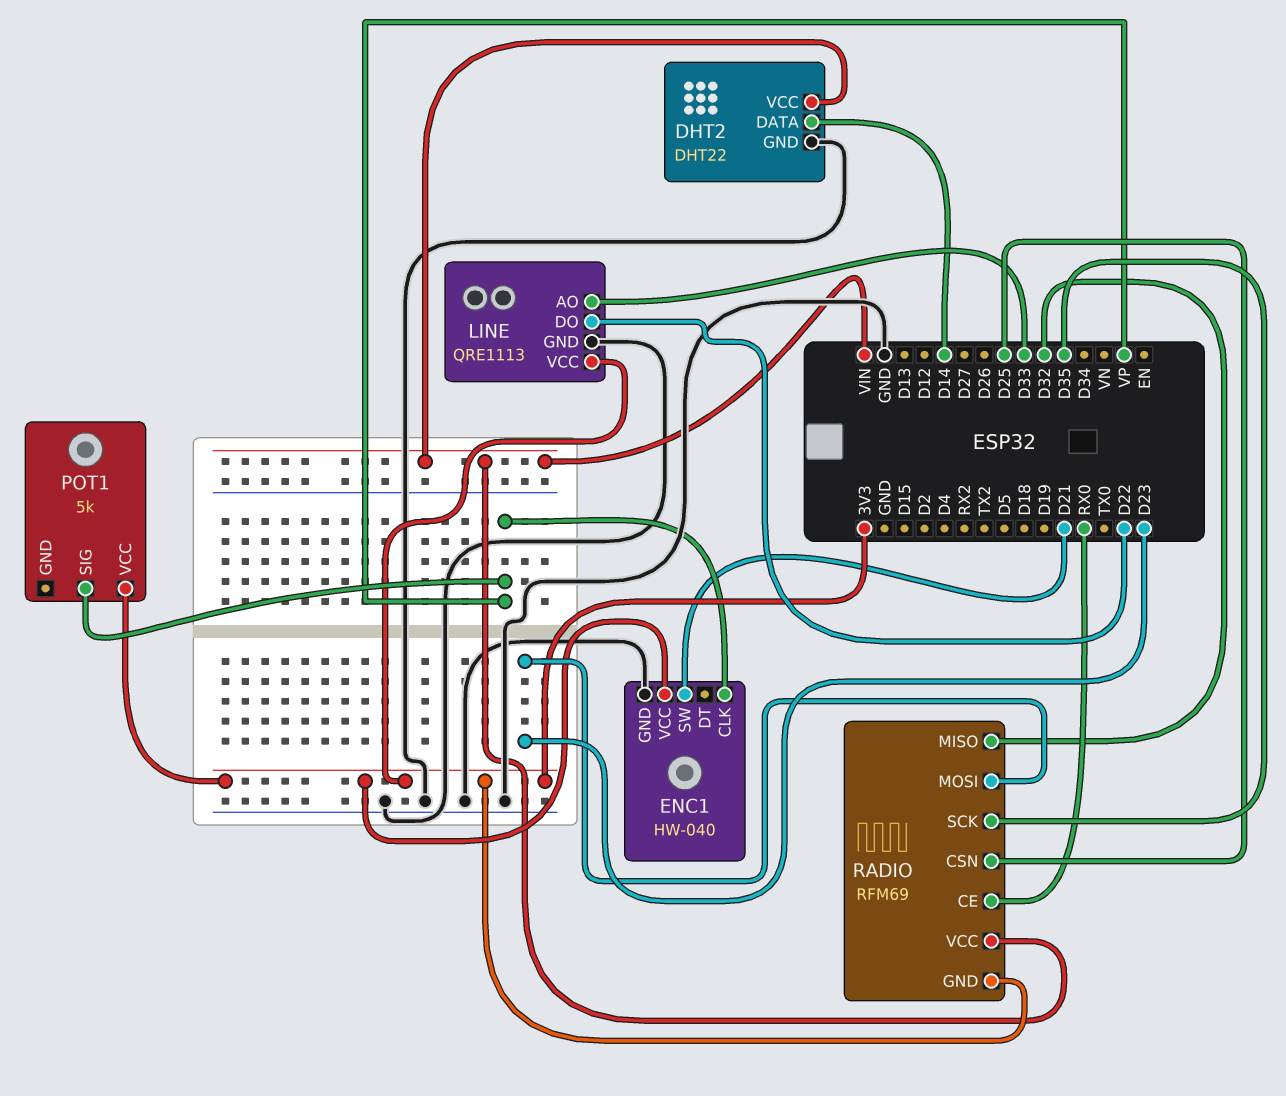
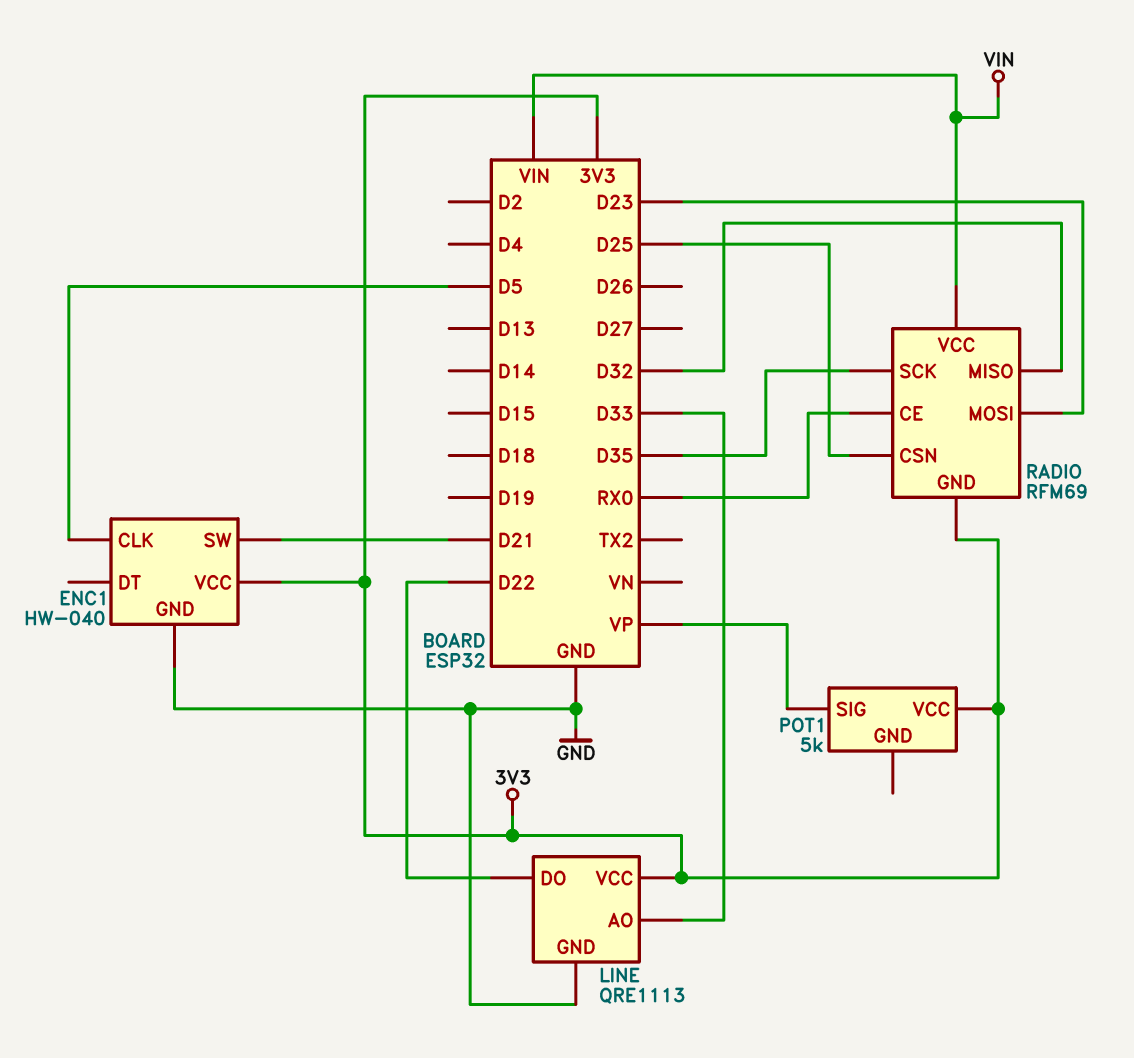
DHT2: DHT22 -> none
DHT2 pin DATA: D14 -> none
DHT2 pin GND: GND -> none
DHT2 pin VCC: VIN -> none
ENC1 pin CLK: VP -> D5

